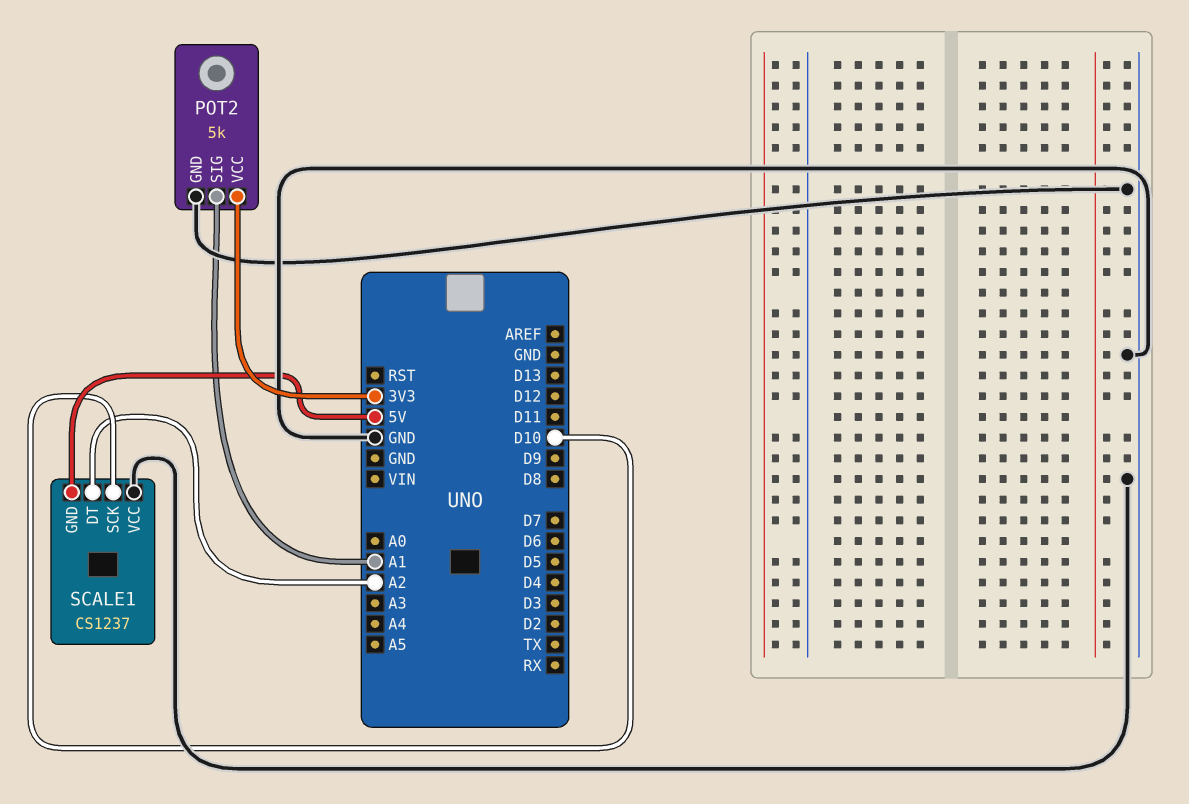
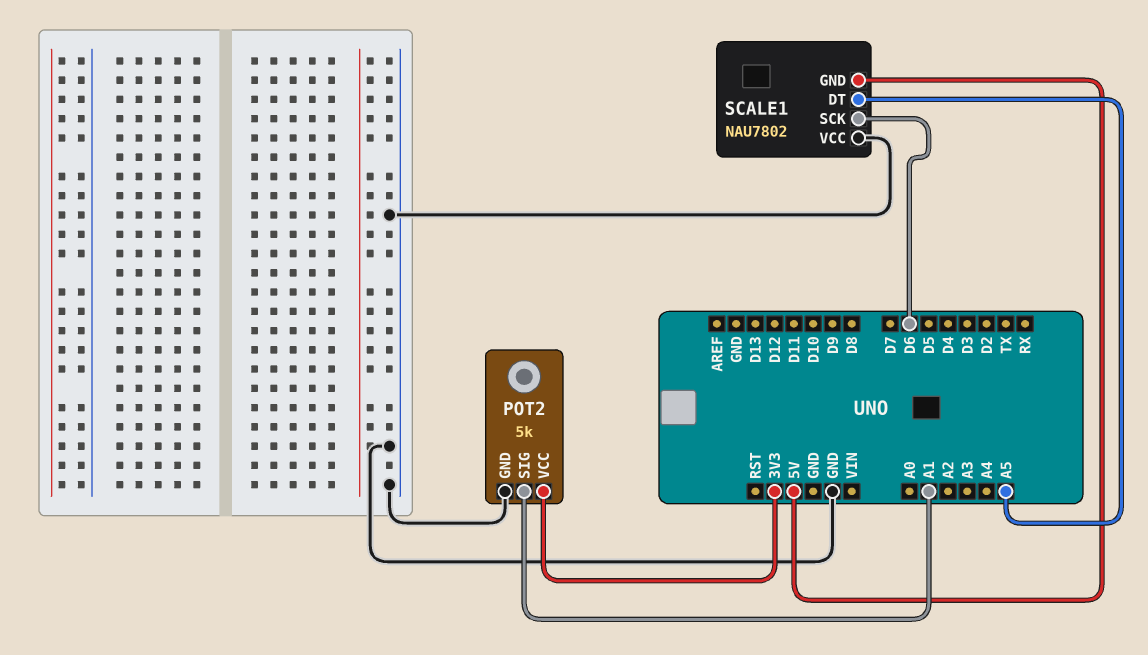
SCALE1: CS1237 -> NAU7802
SCALE1 pin DT: A2 -> A5
SCALE1 pin SCK: D10 -> D6

